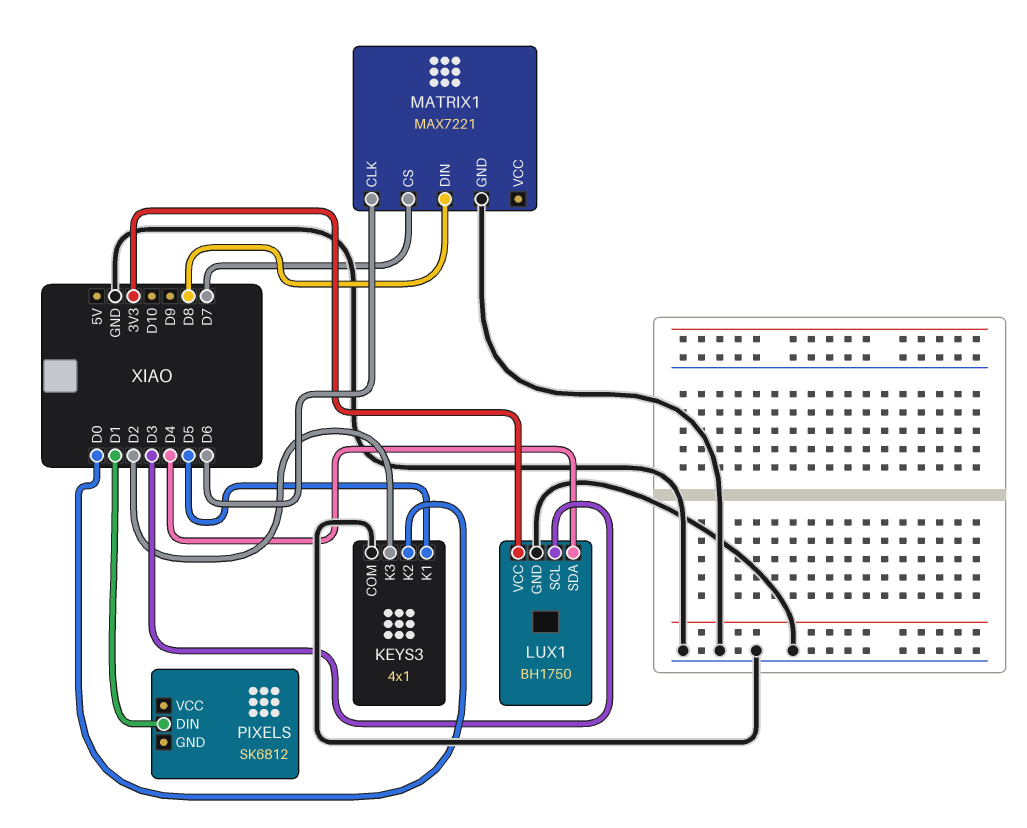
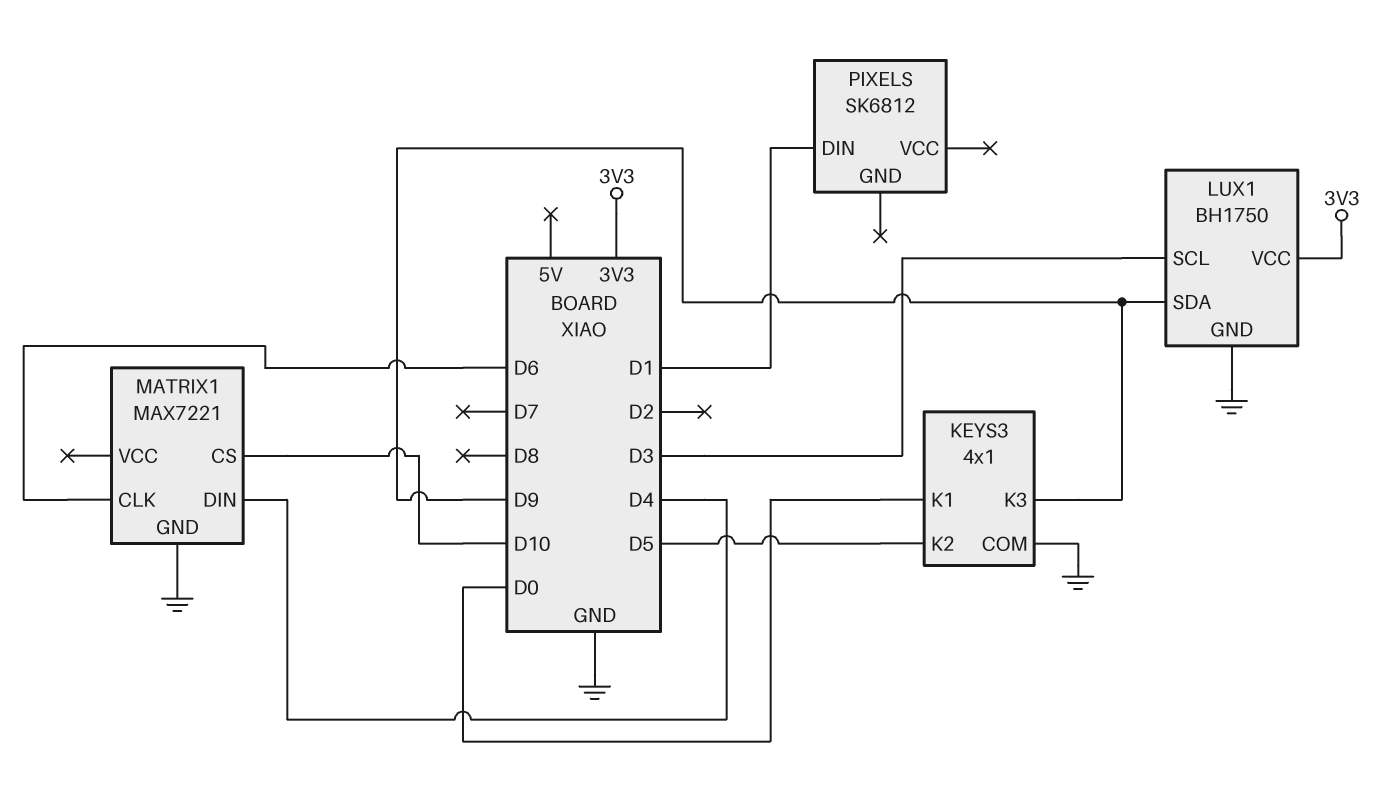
KEYS3 pin K1: D5 -> D0
KEYS3 pin K2: D0 -> D5
KEYS3 pin K3: D2 -> D9
LUX1 pin SDA: D4 -> D9
MATRIX1 pin CS: D7 -> D10
MATRIX1 pin DIN: D8 -> D4

